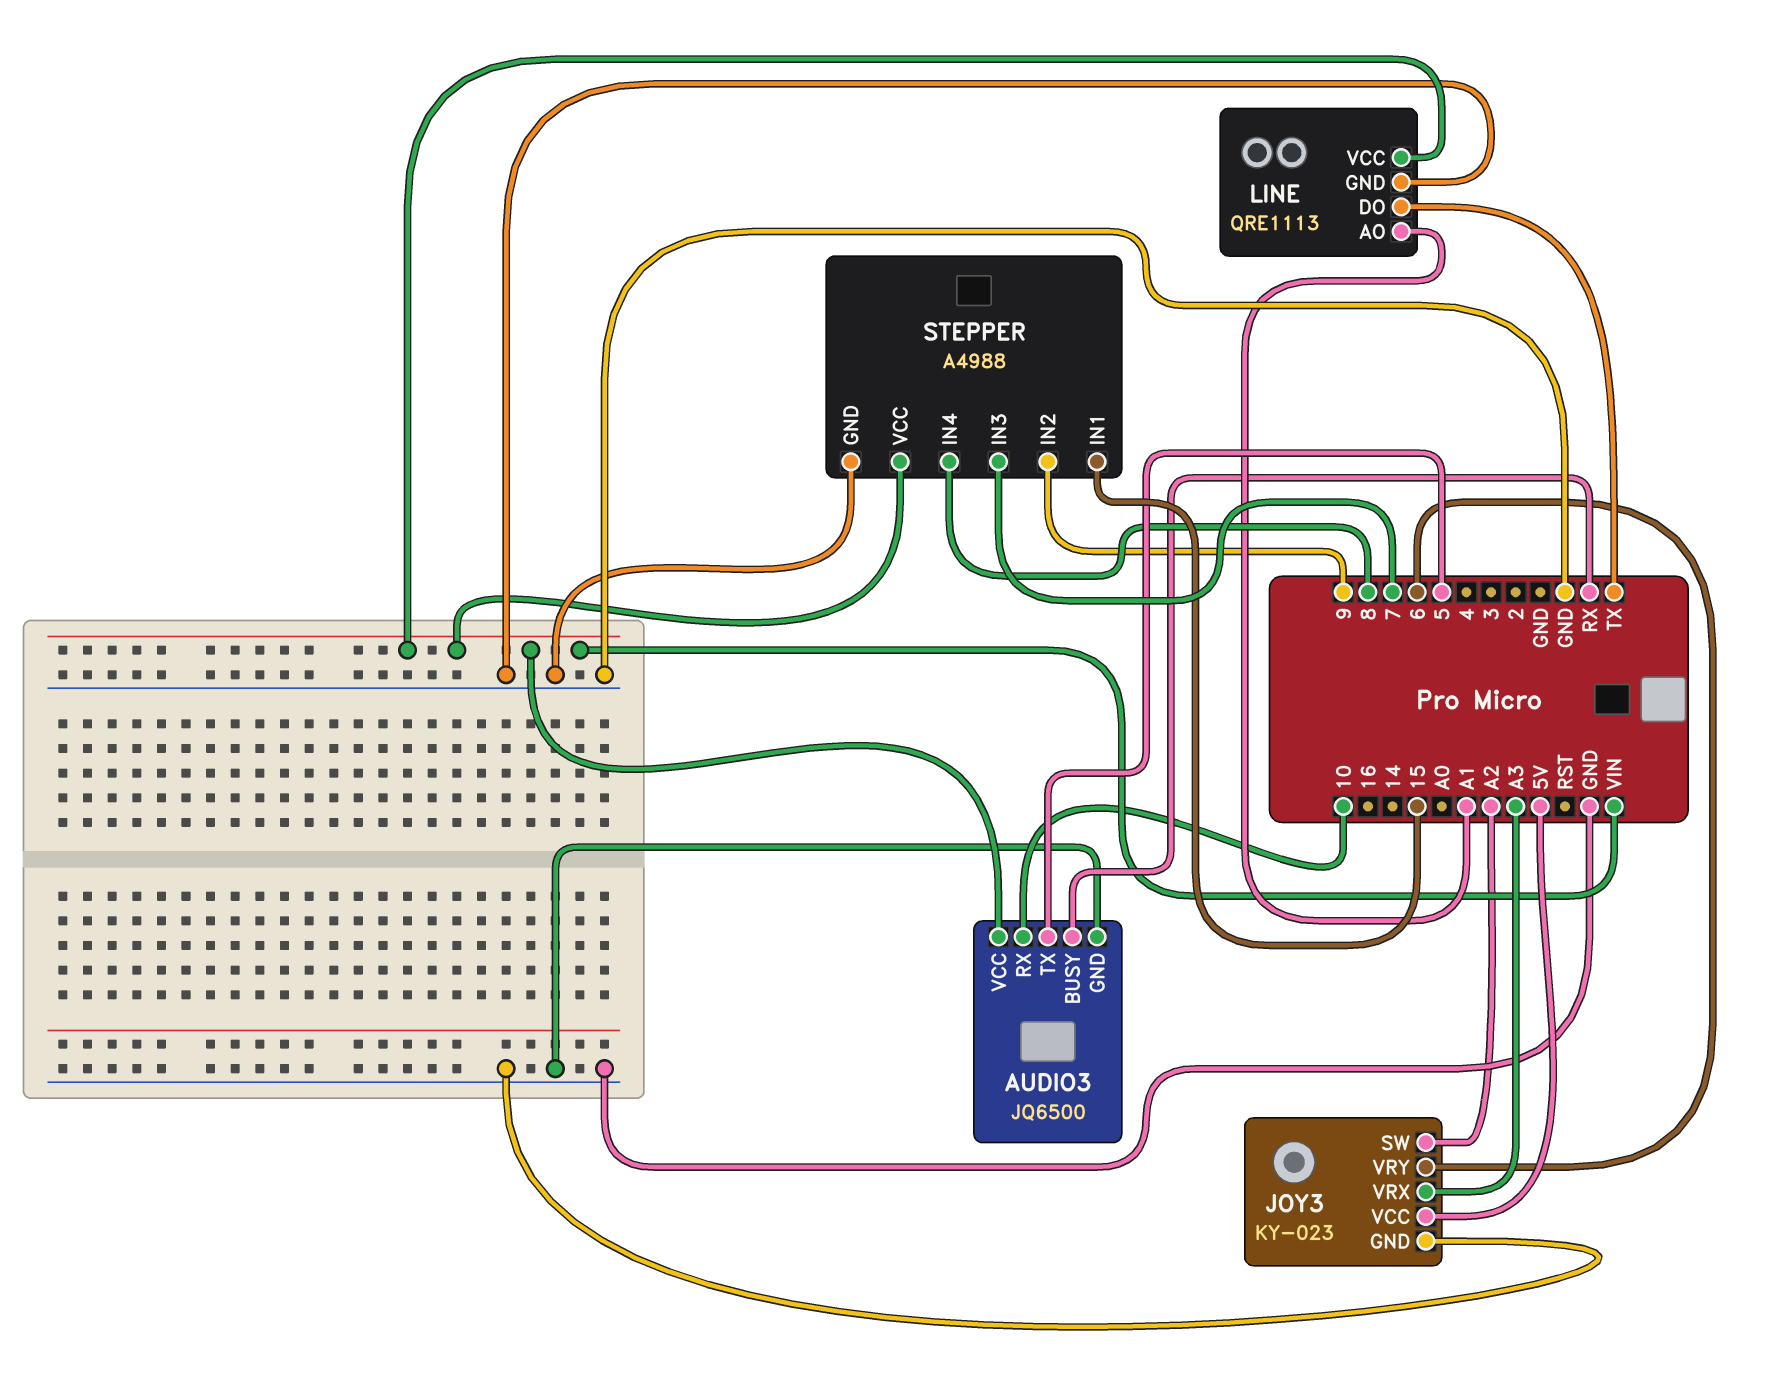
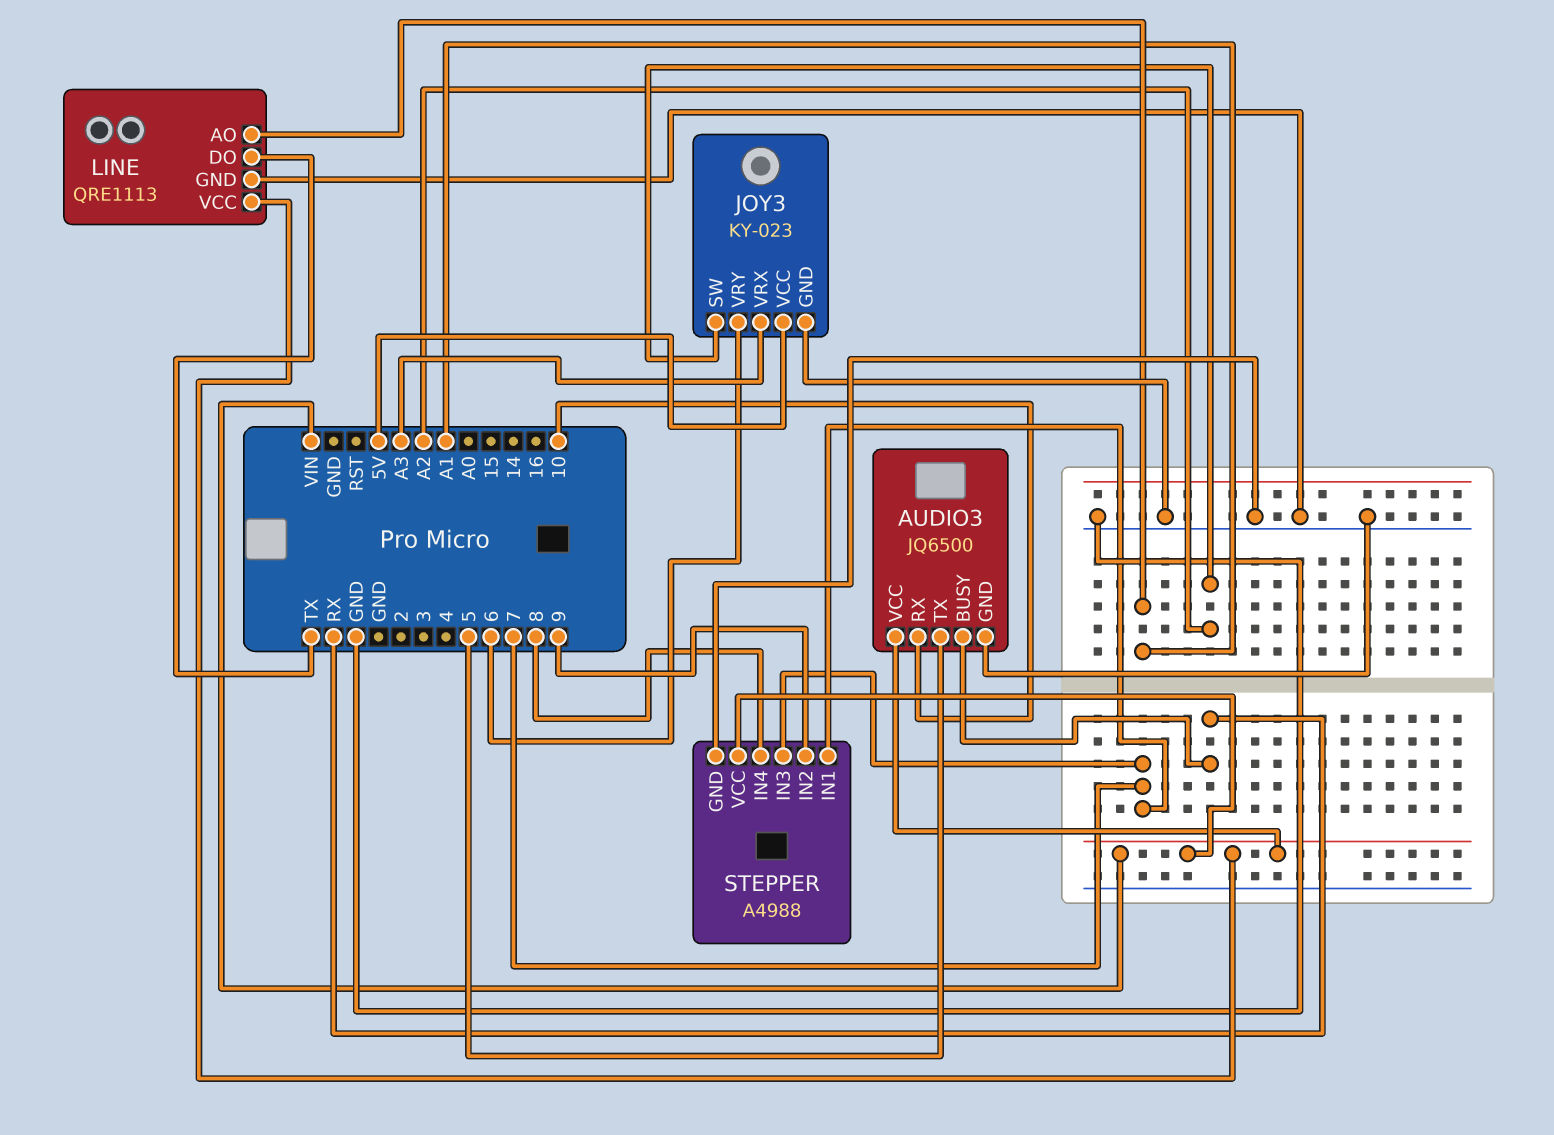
STEPPER pin IN1: 15 -> 7

